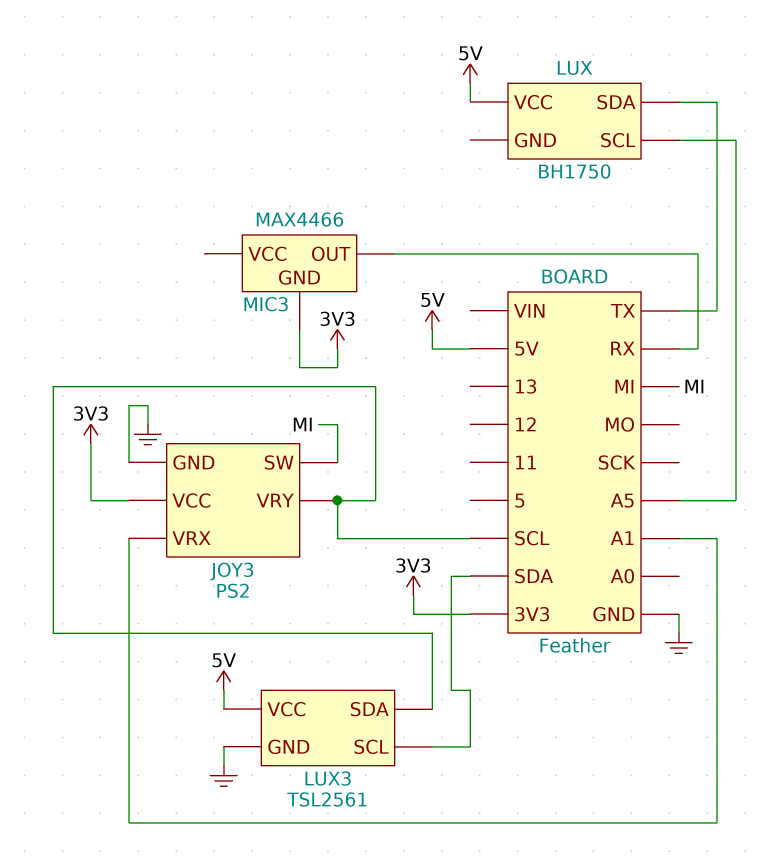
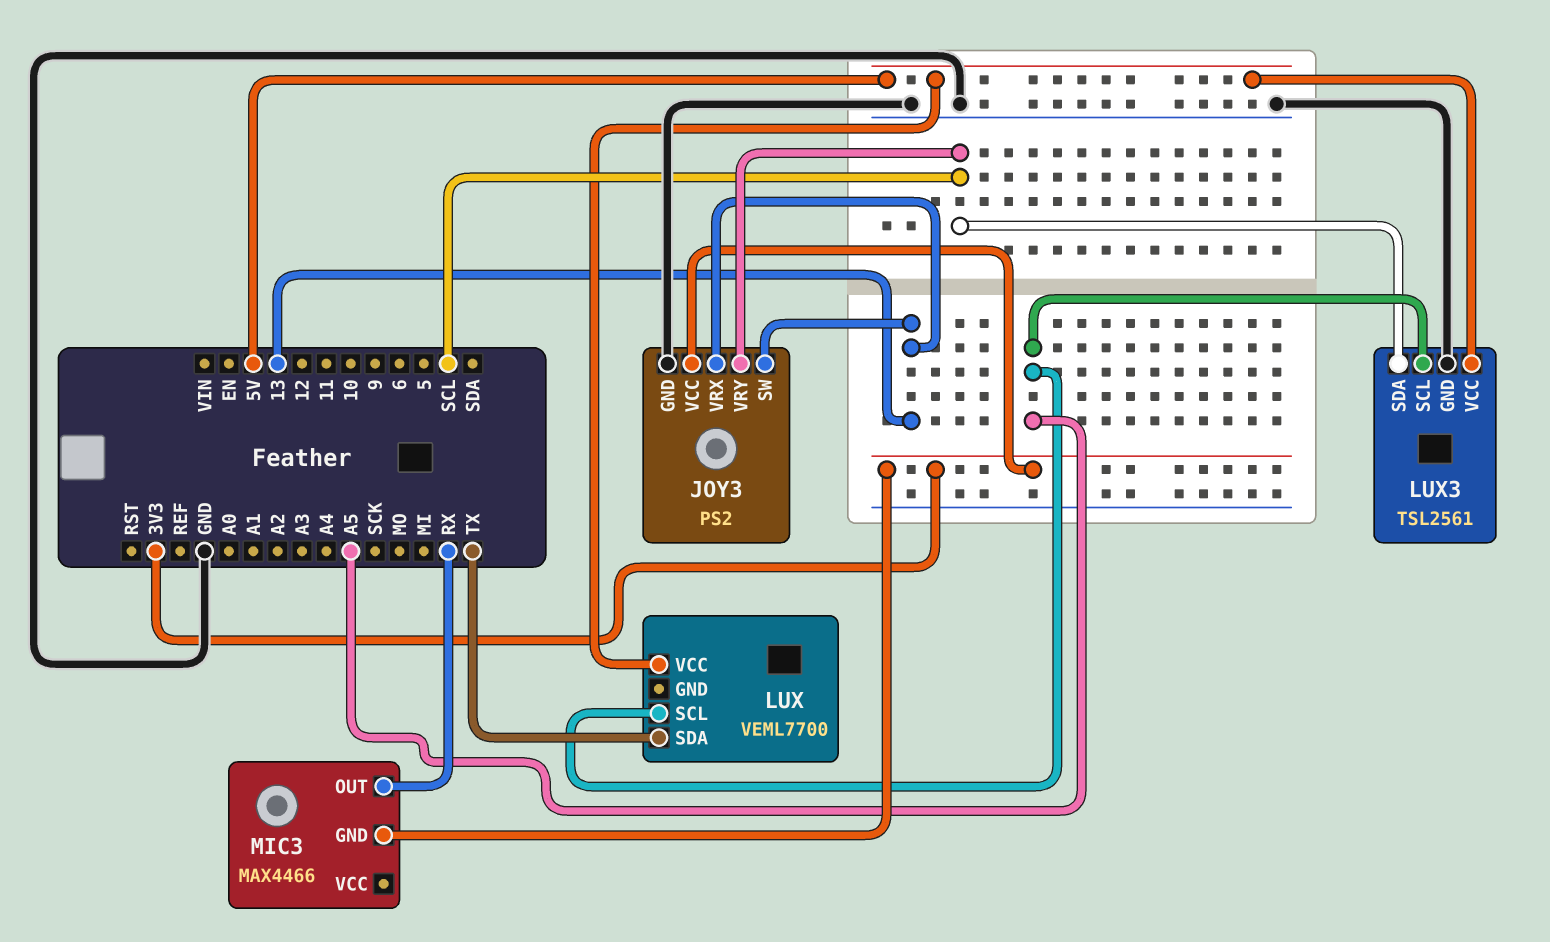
JOY3 pin SW: MI -> 13
JOY3 pin VRX: A1 -> 13
LUX: BH1750 -> VEML7700
LUX3 pin SCL: SDA -> A5

